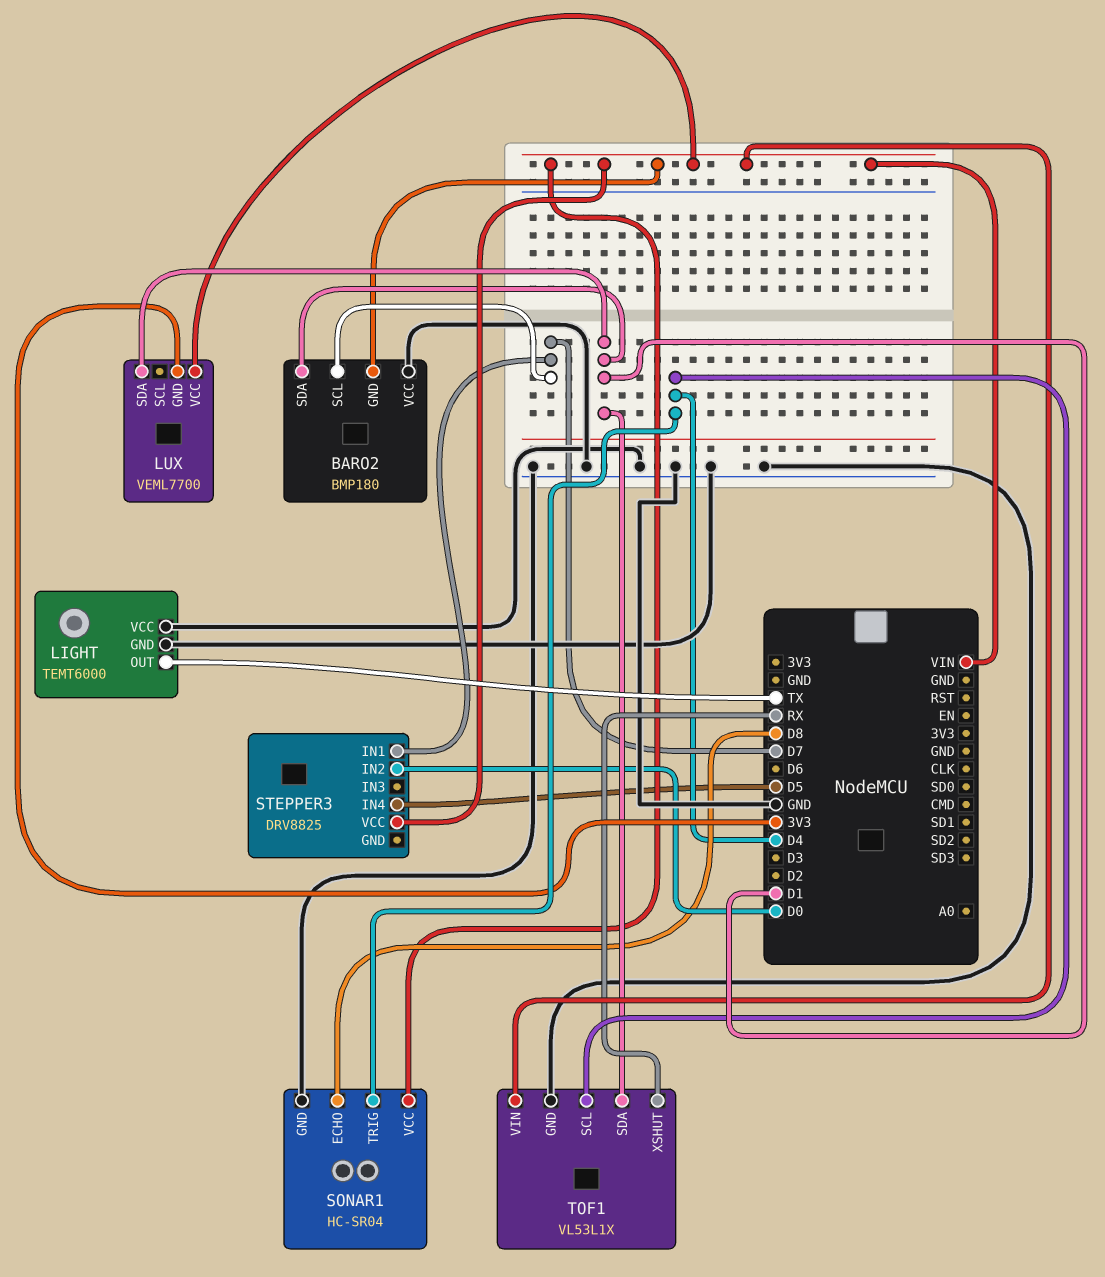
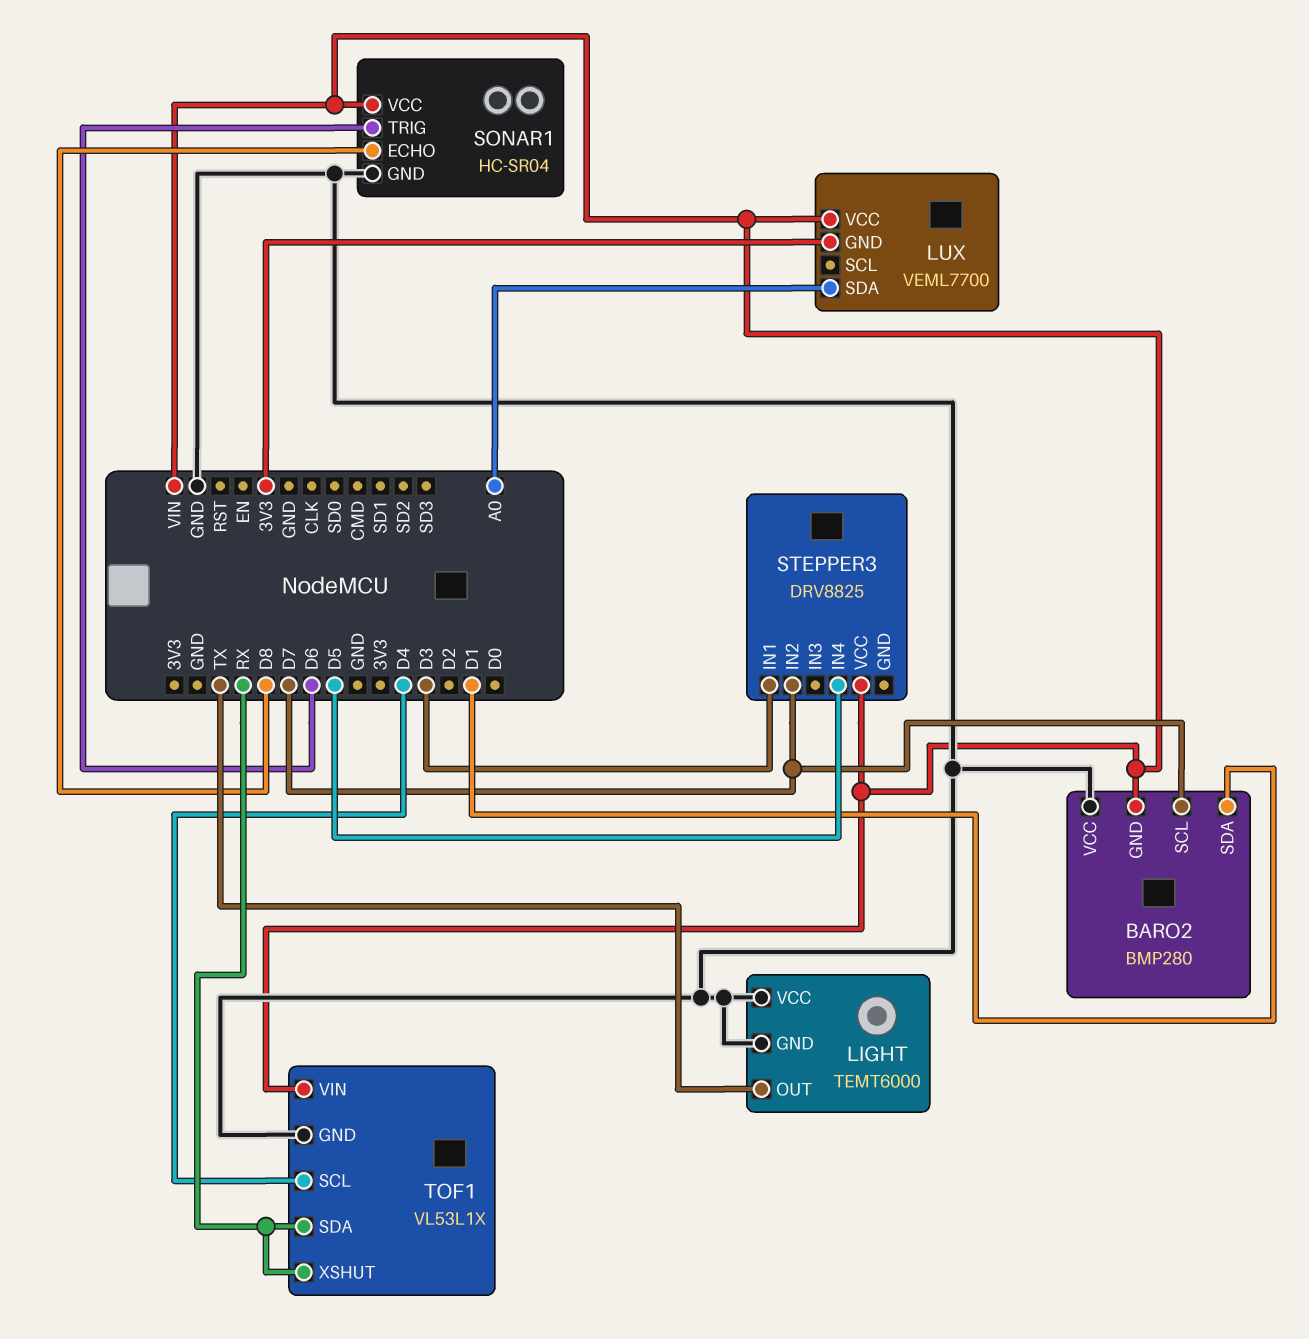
BARO2: BMP180 -> BMP280
LUX pin SDA: D1 -> A0
SONAR1 pin TRIG: D4 -> D6
STEPPER3 pin IN1: D7 -> D3
STEPPER3 pin IN2: D0 -> D7
TOF1 pin SDA: D1 -> RX

